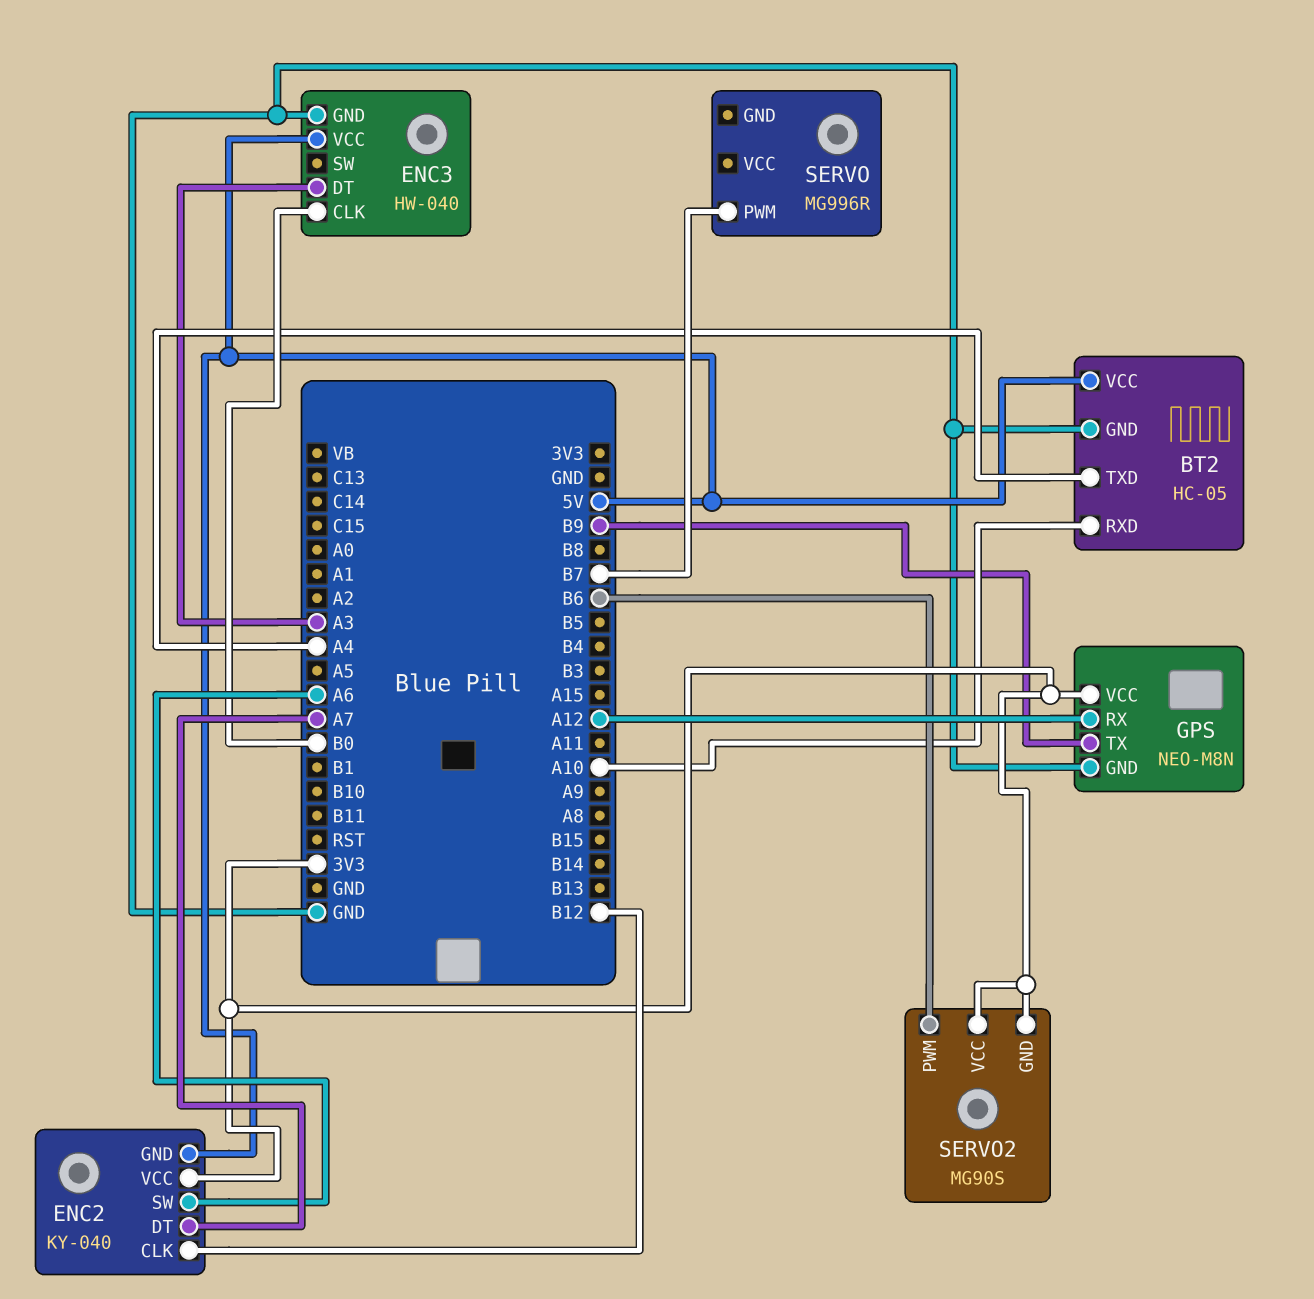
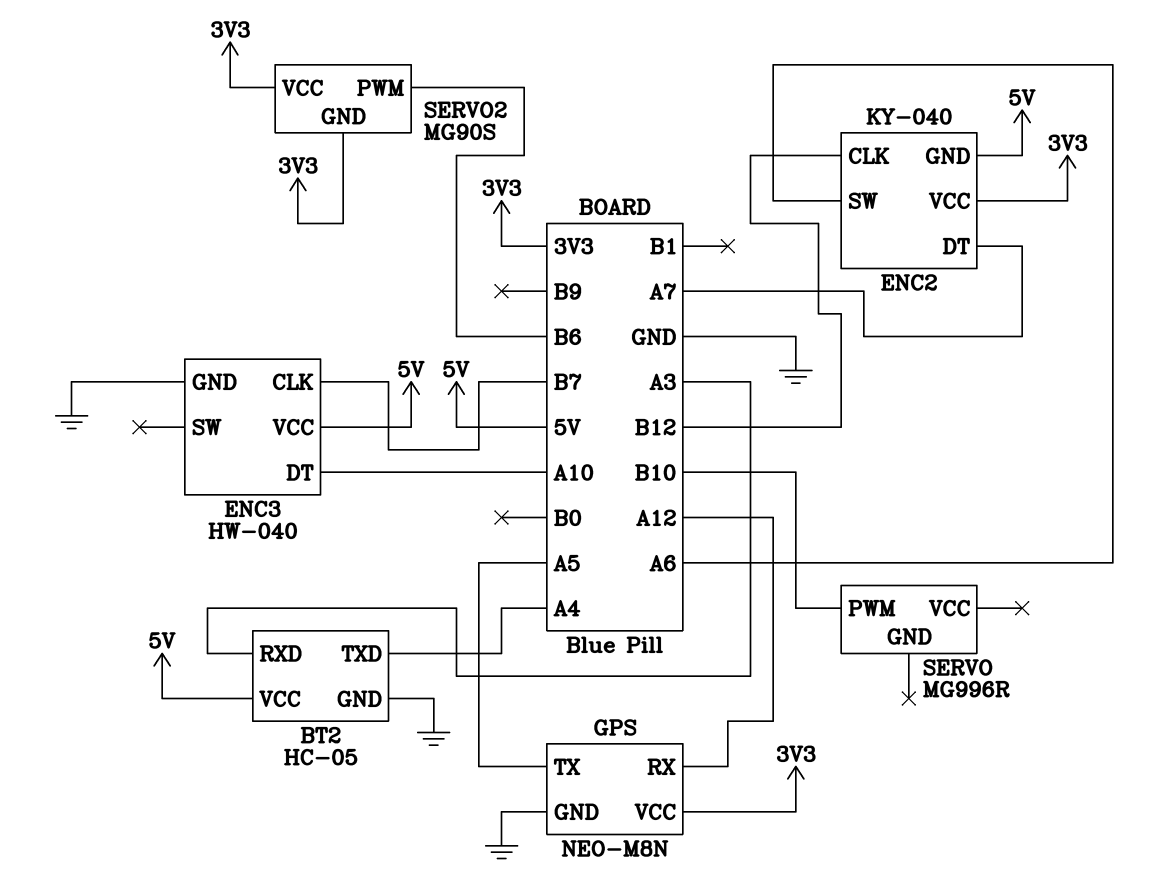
BT2 pin RXD: A10 -> A3
ENC3 pin CLK: B0 -> B7
ENC3 pin DT: A3 -> A10
GPS pin TX: B9 -> A5
SERVO pin PWM: B7 -> B10

